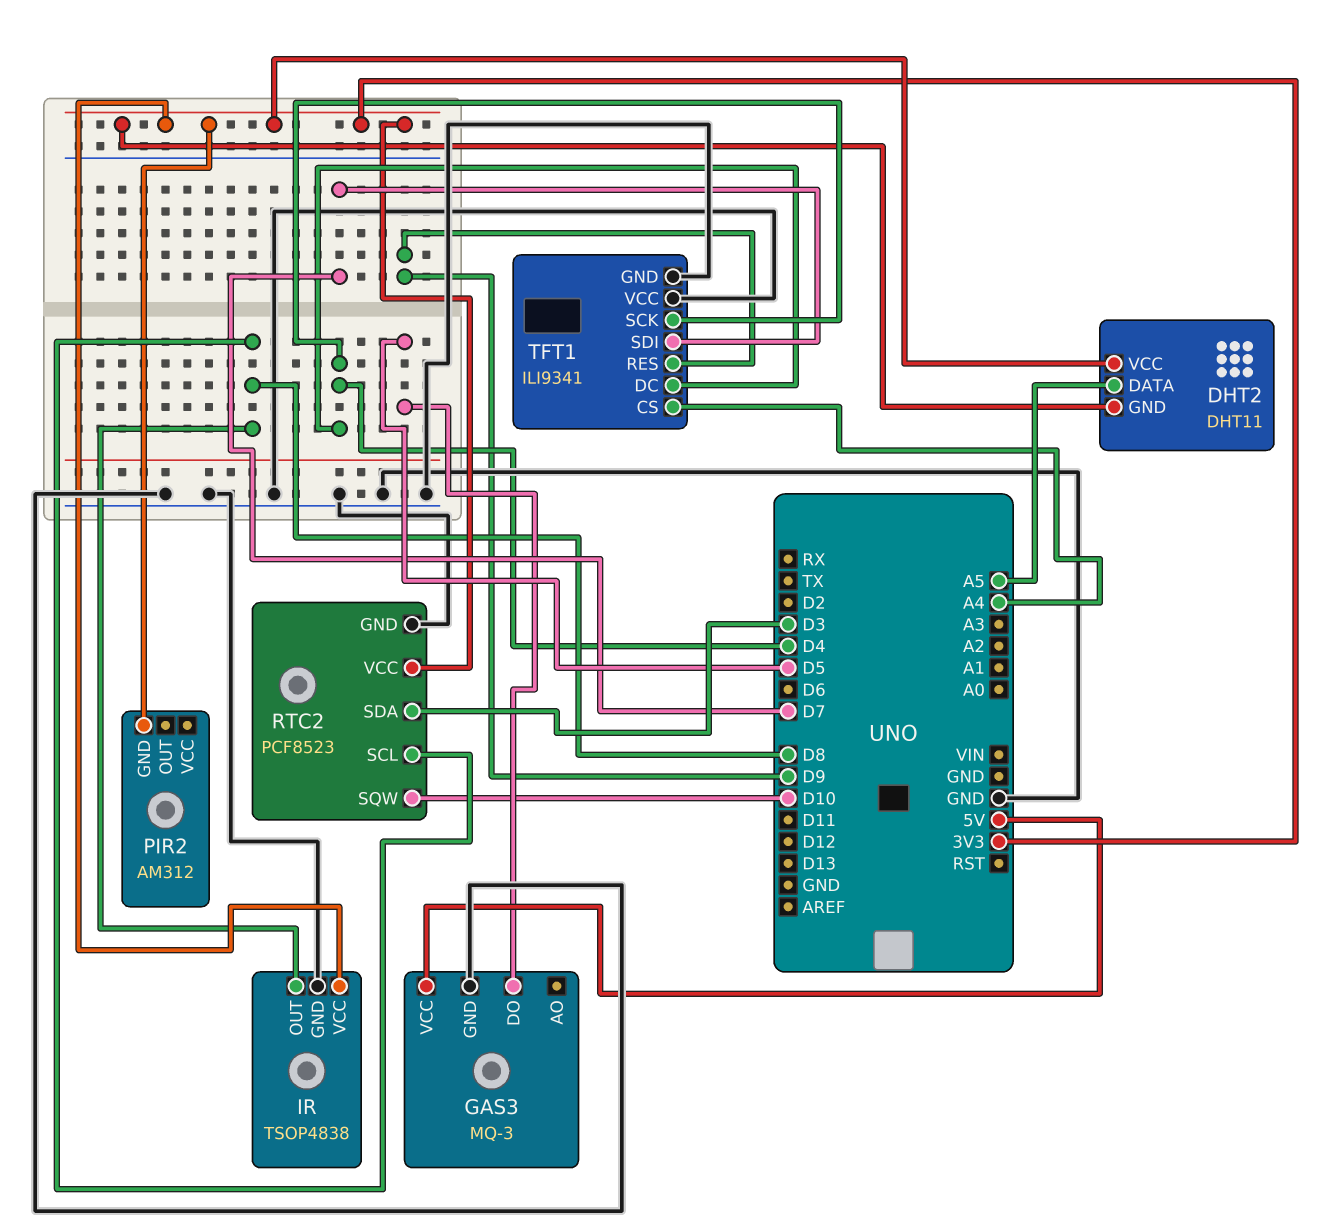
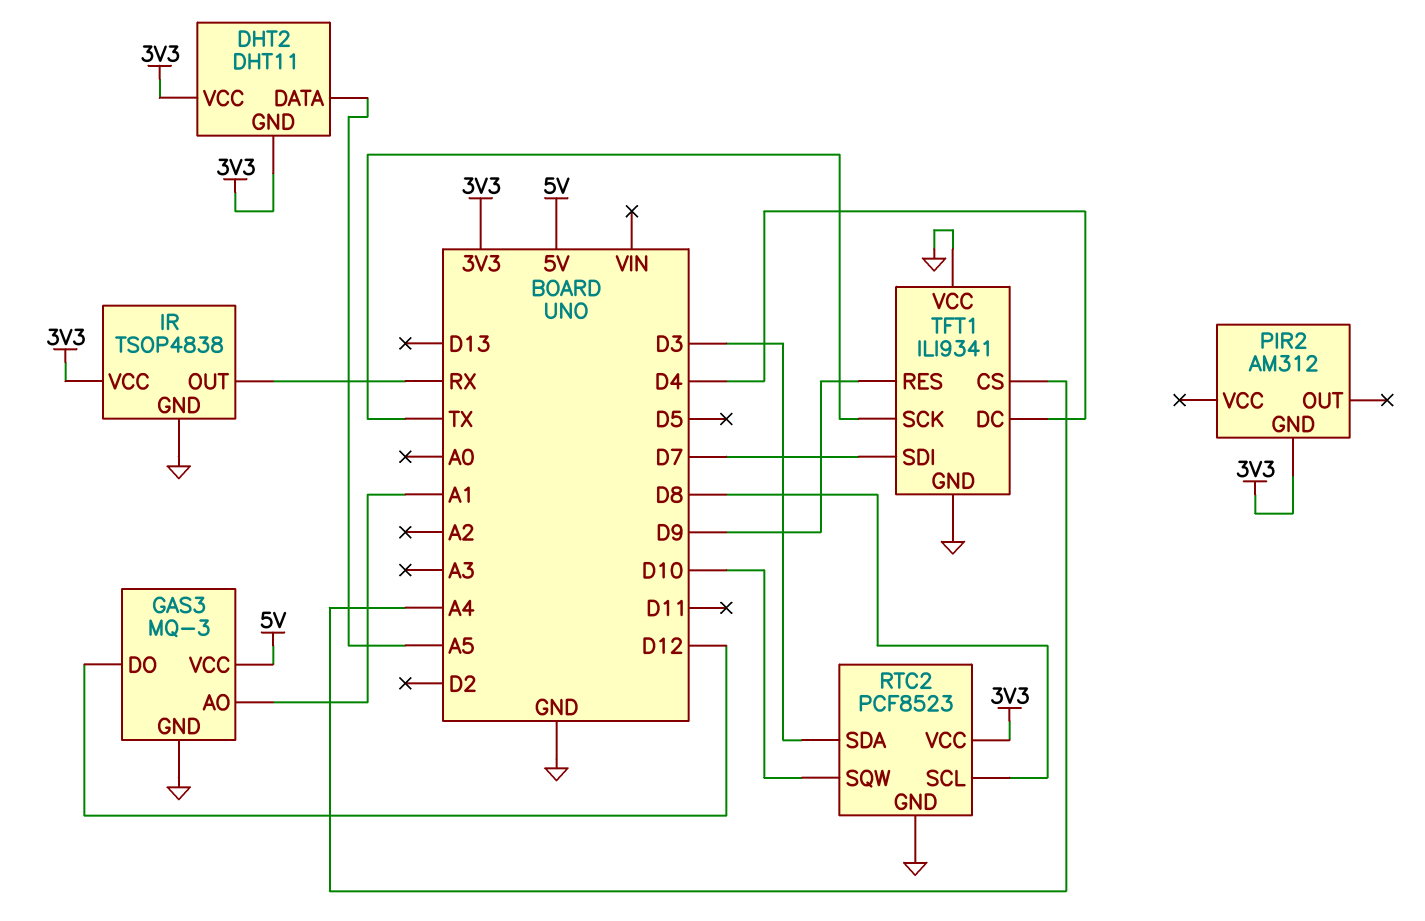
GAS3 pin AO: none -> A1
GAS3 pin DO: D5 -> D12
IR pin OUT: D8 -> RX
TFT1 pin SCK: D4 -> TX

